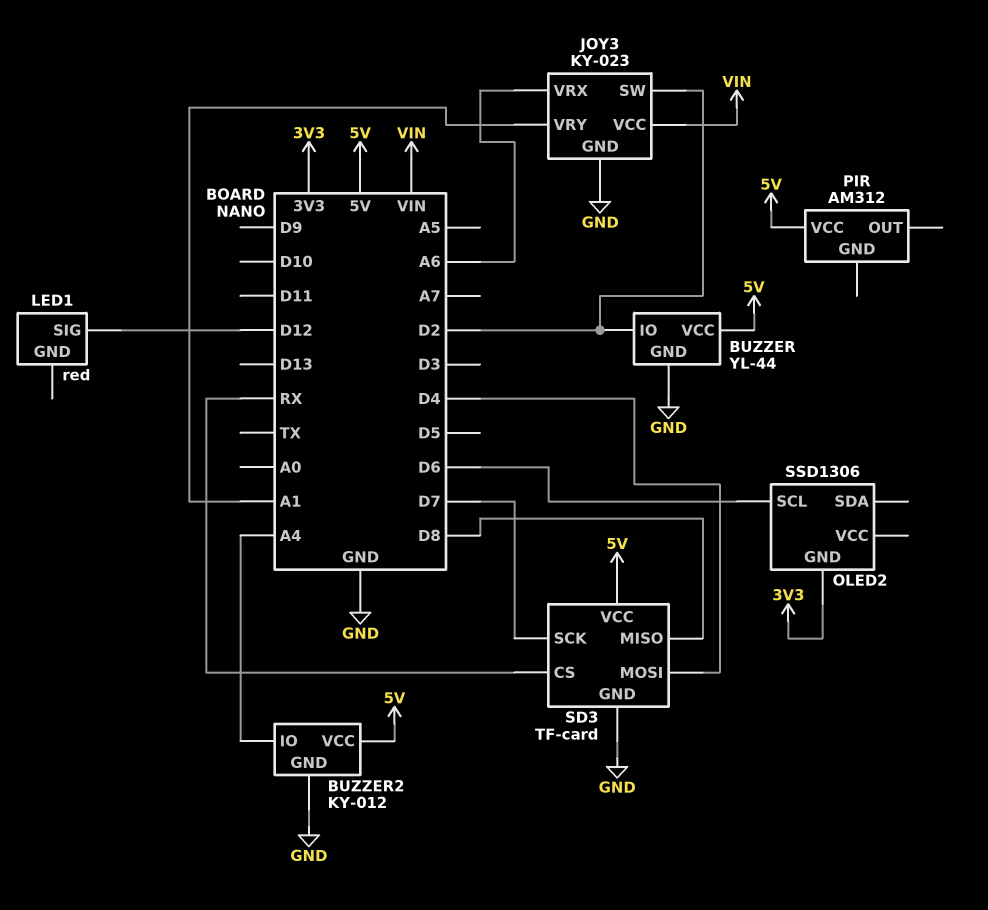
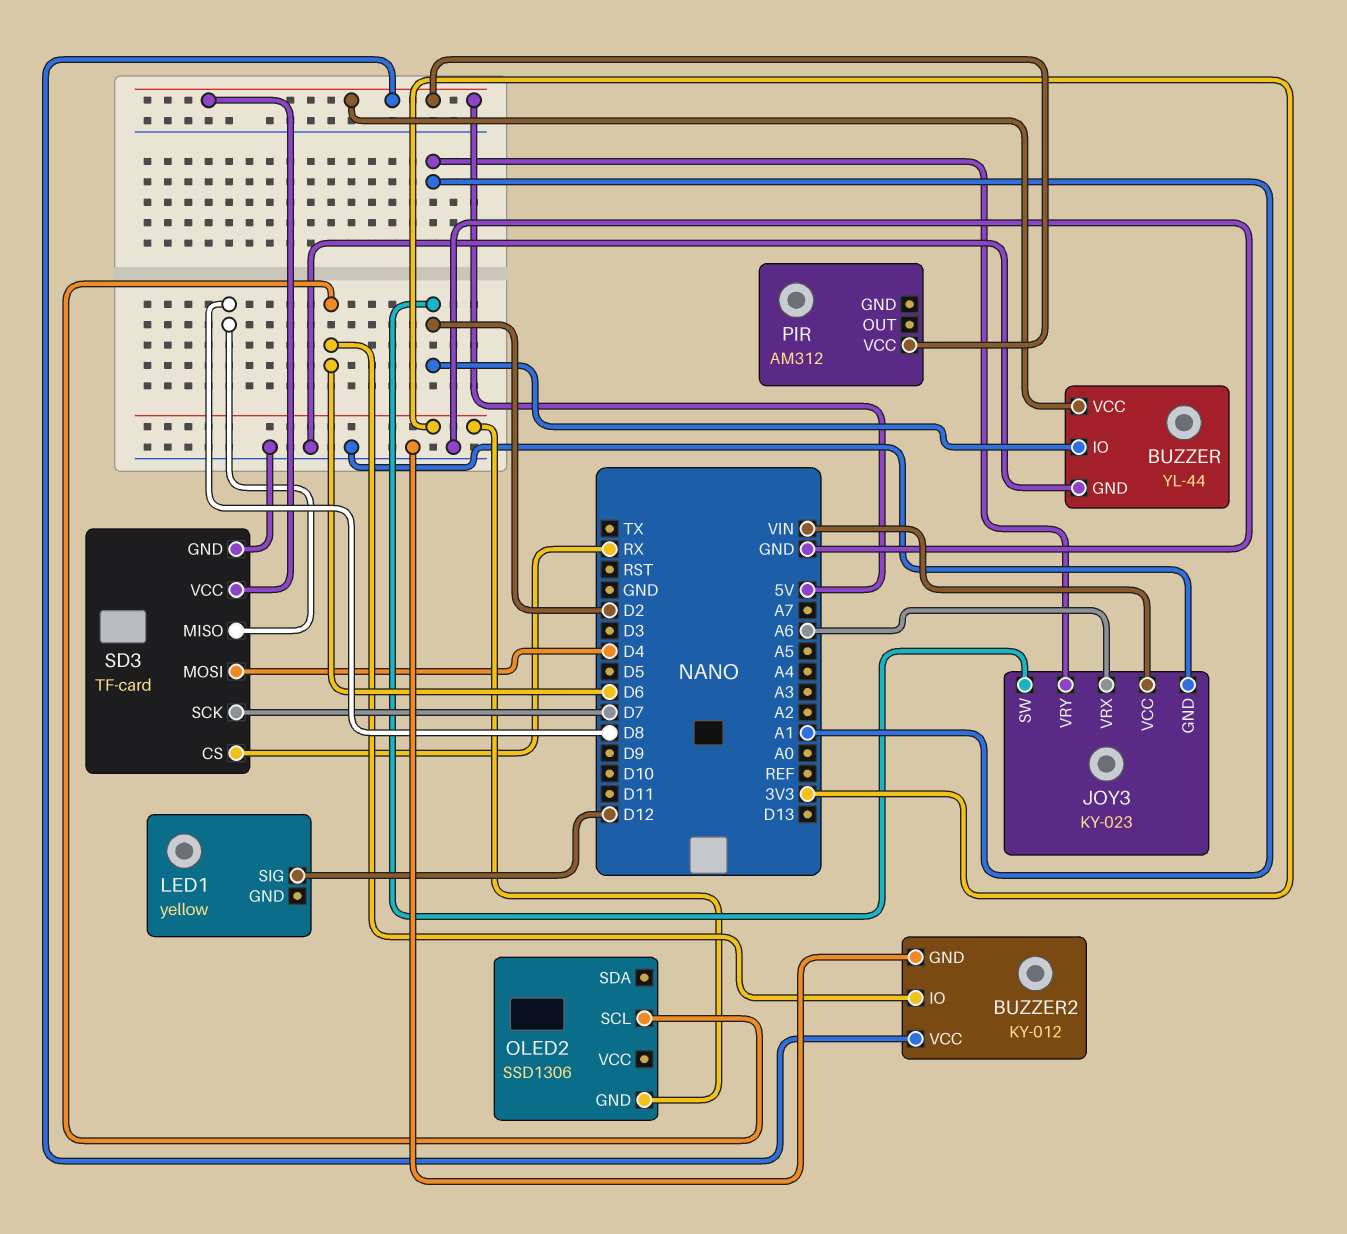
BUZZER2 pin IO: A4 -> D6
LED1: red -> yellow

